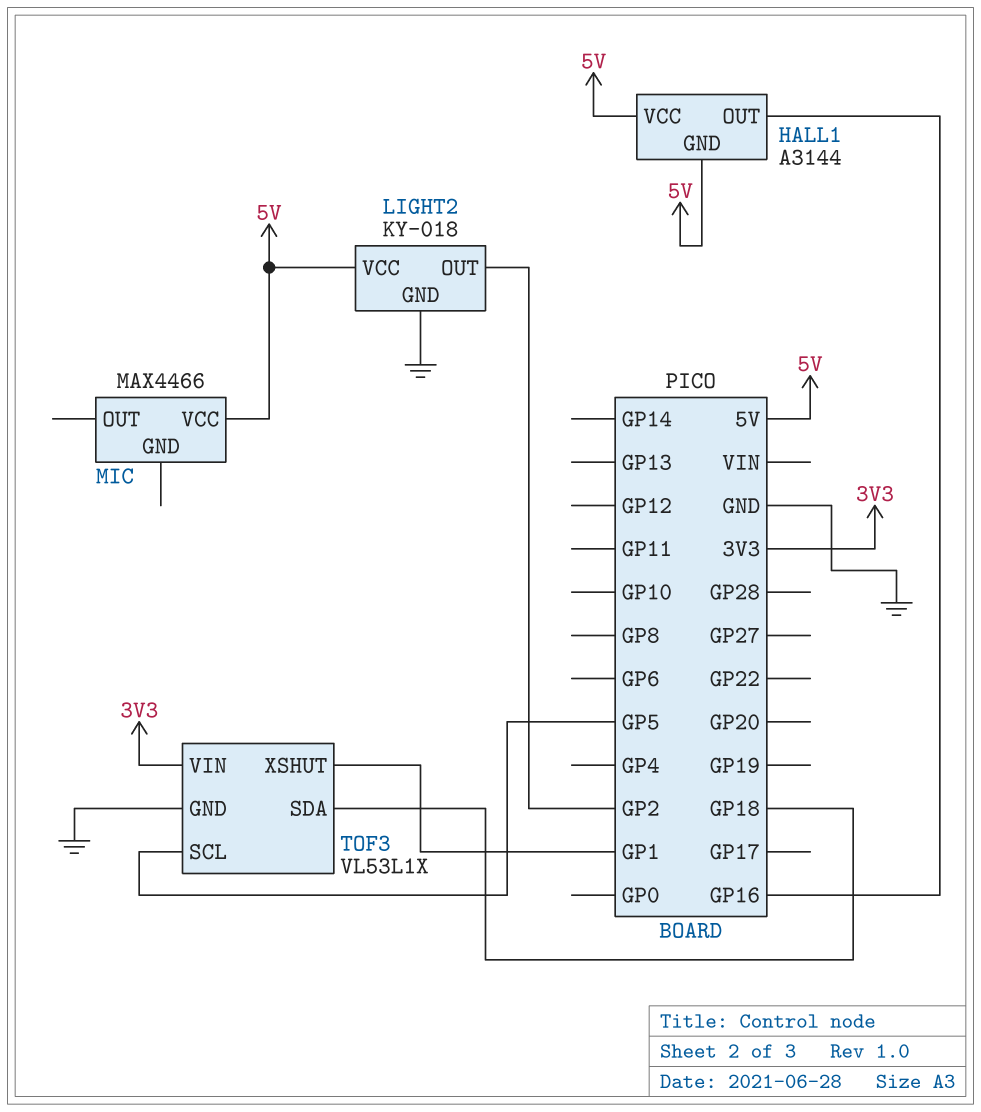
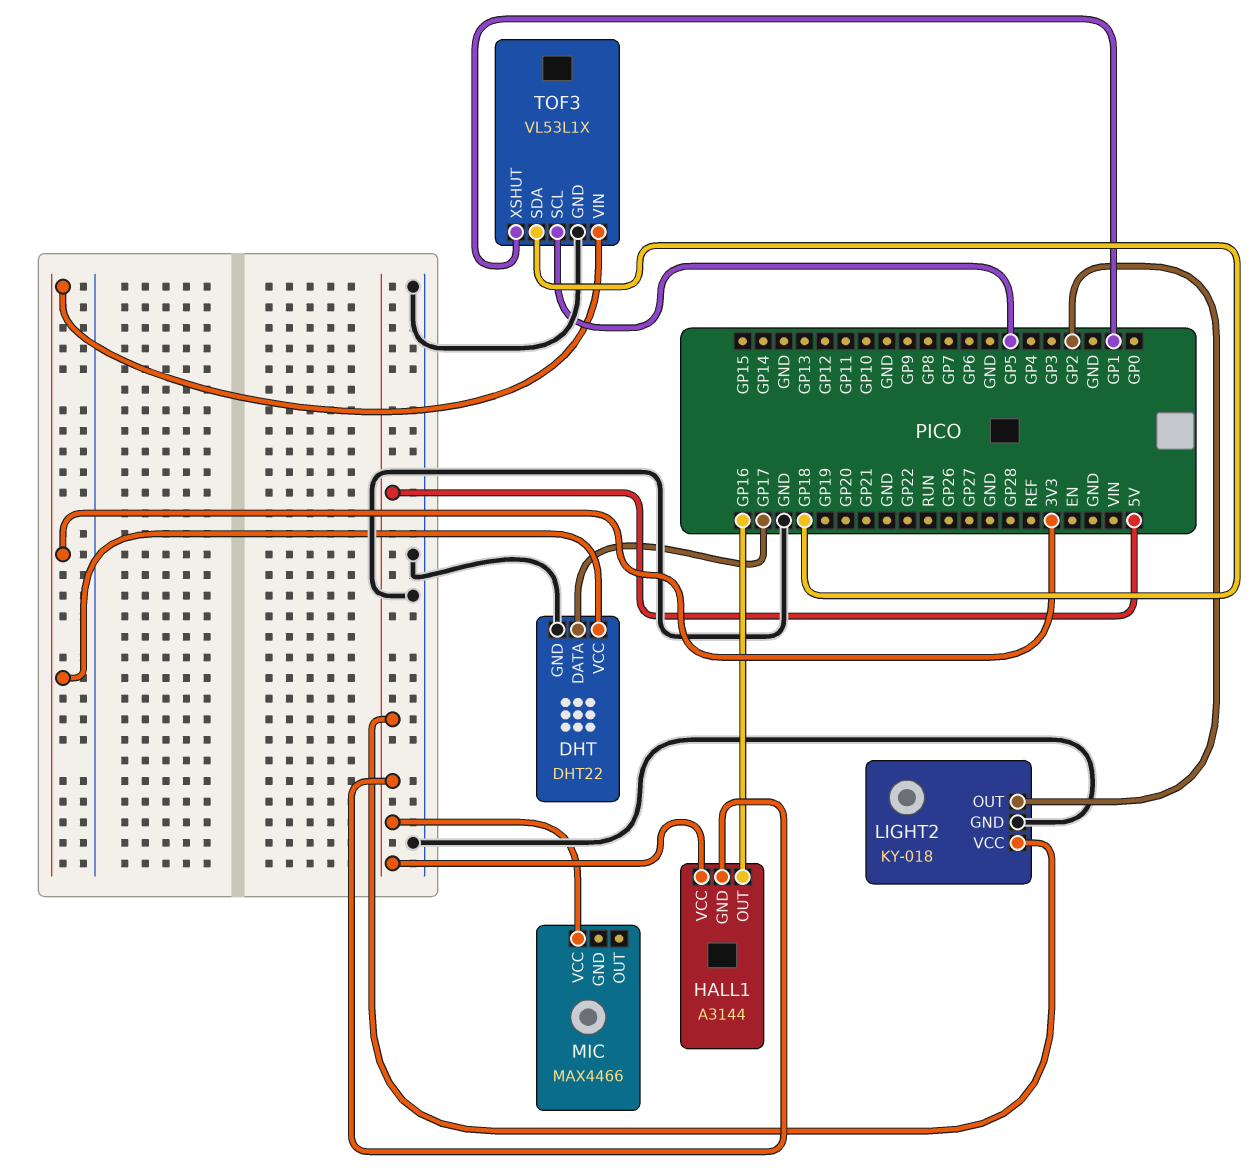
DHT: none -> DHT22
DHT pin DATA: none -> GP17
DHT pin GND: none -> GND
DHT pin VCC: none -> 3V3

